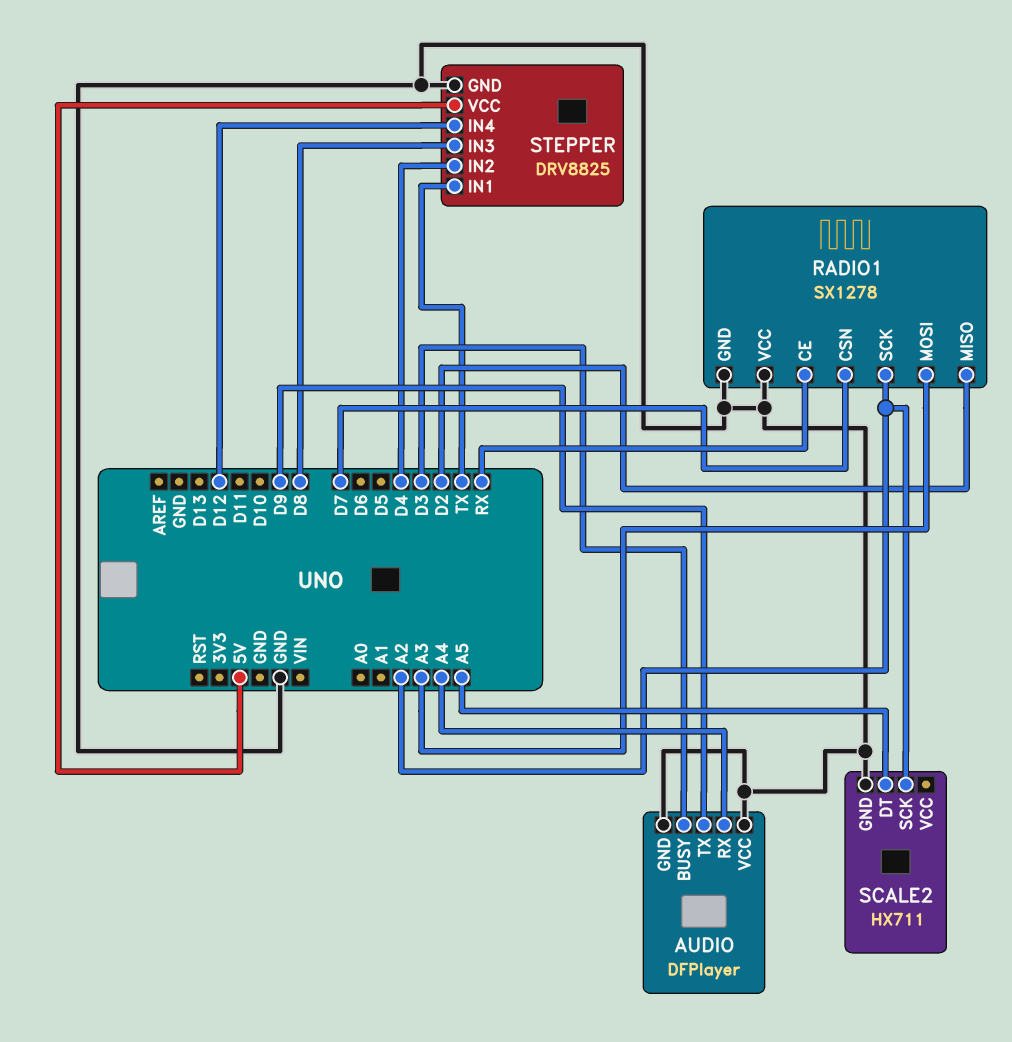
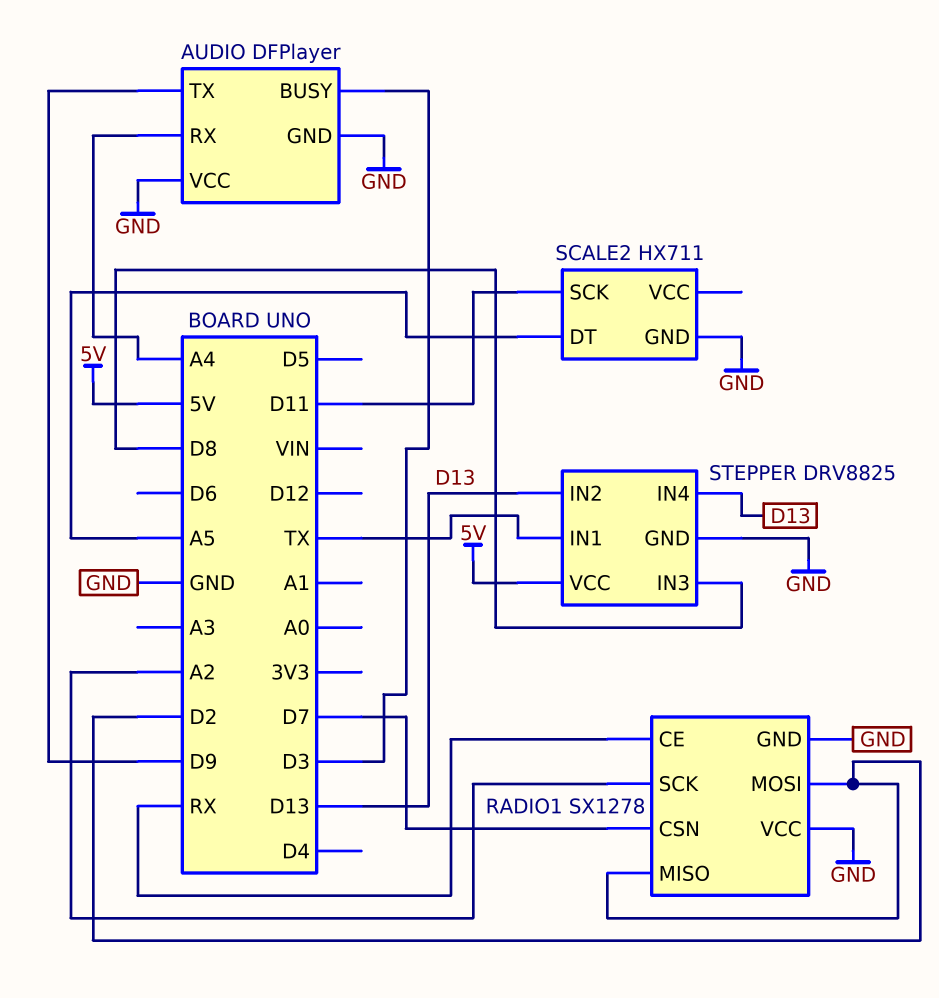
RADIO1 pin MOSI: A3 -> D2
SCALE2 pin SCK: A2 -> D11
STEPPER pin IN2: D4 -> D13
STEPPER pin IN4: D12 -> D13

